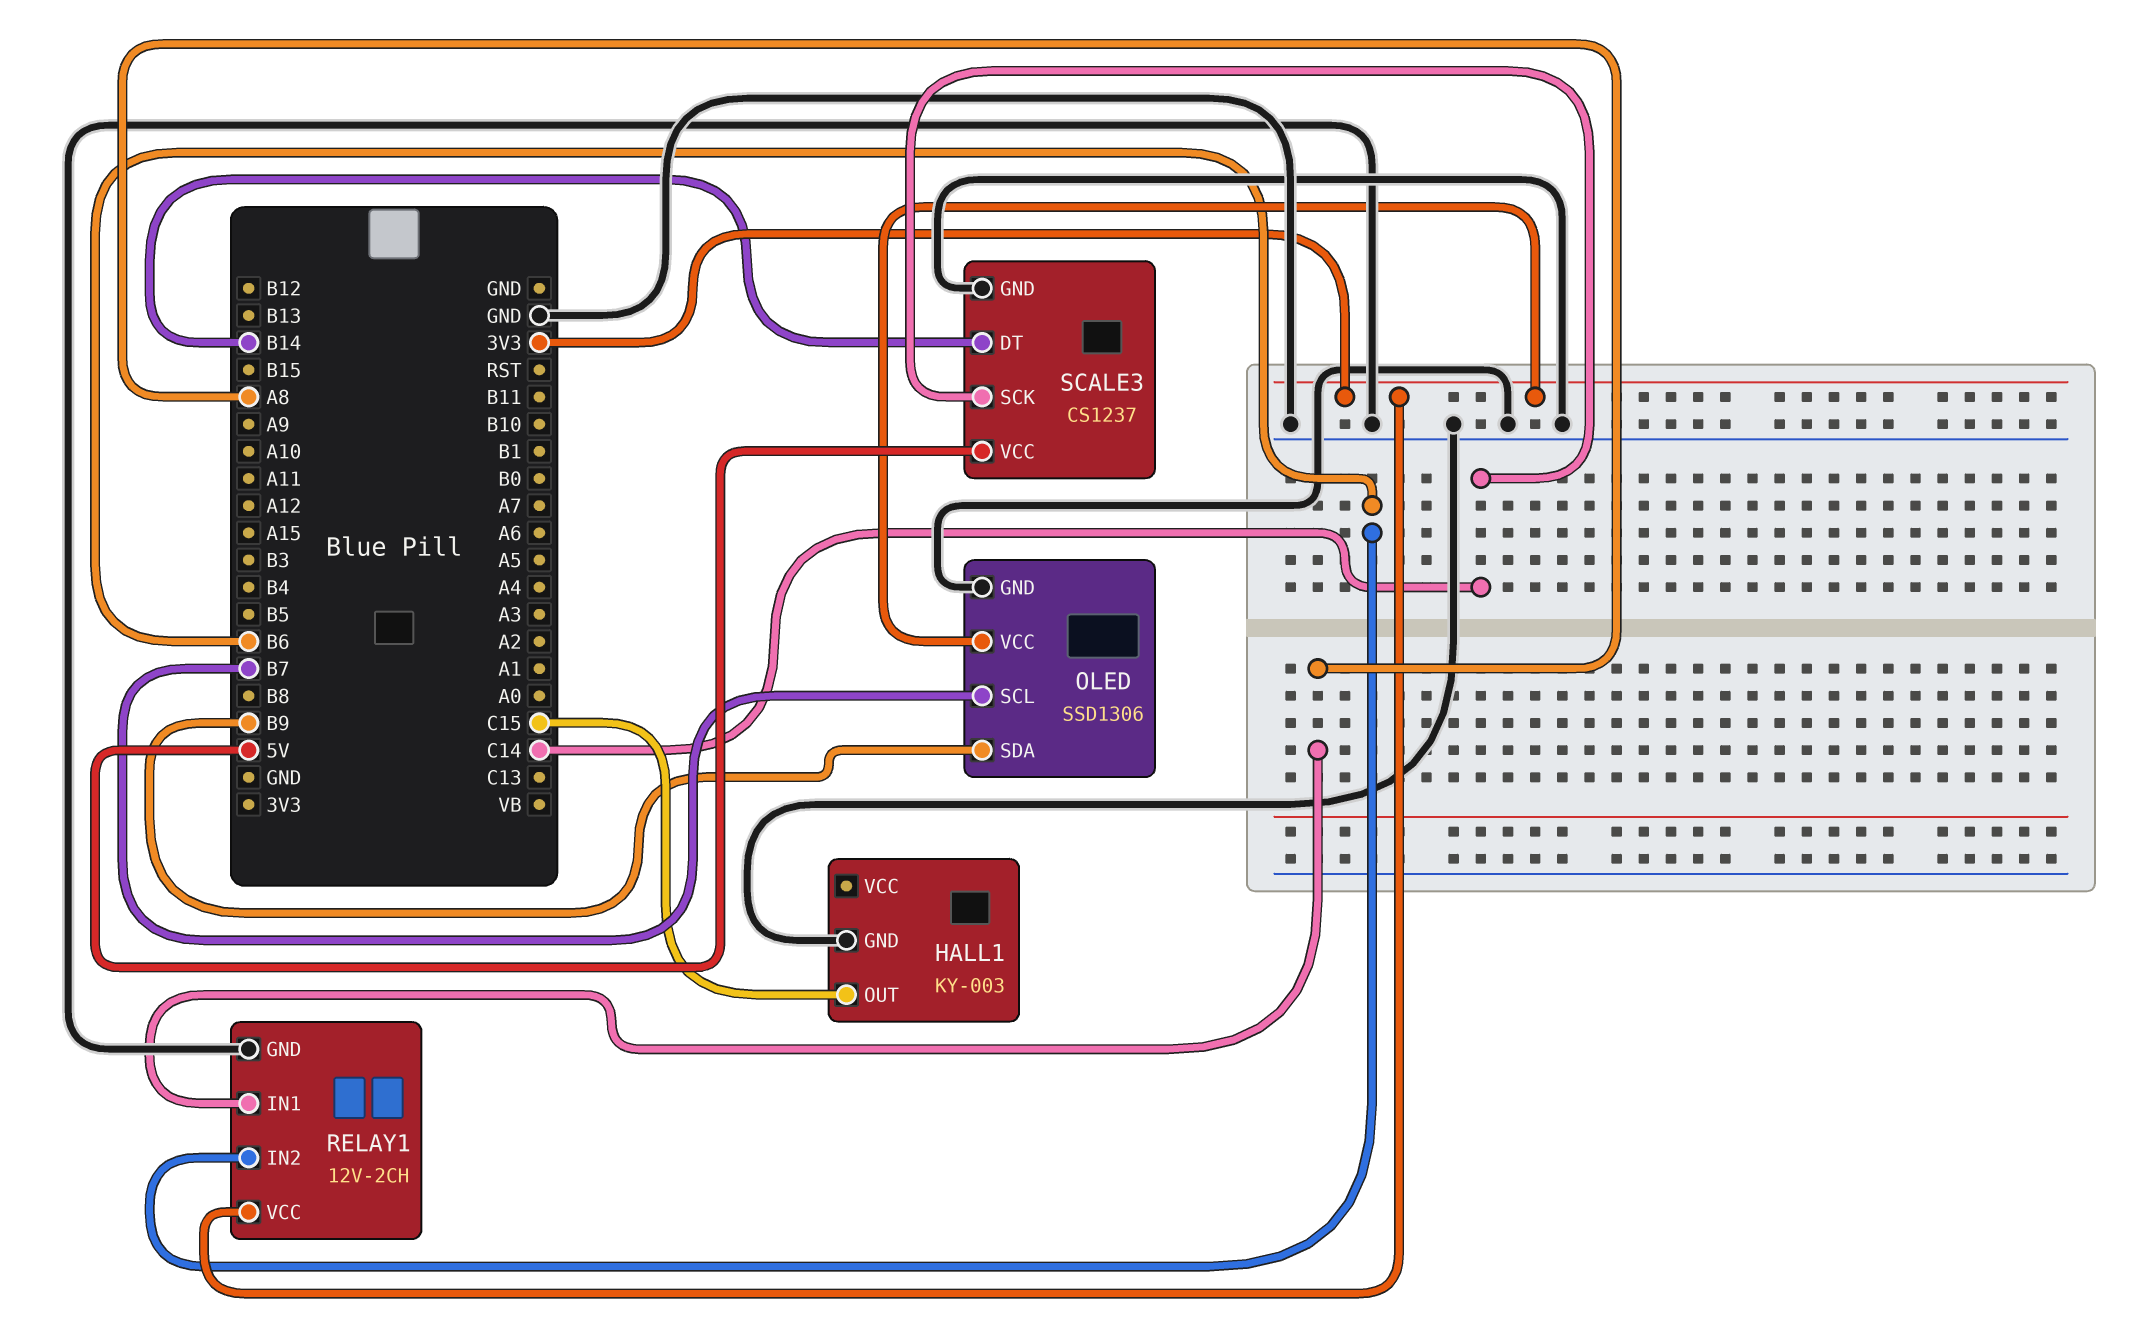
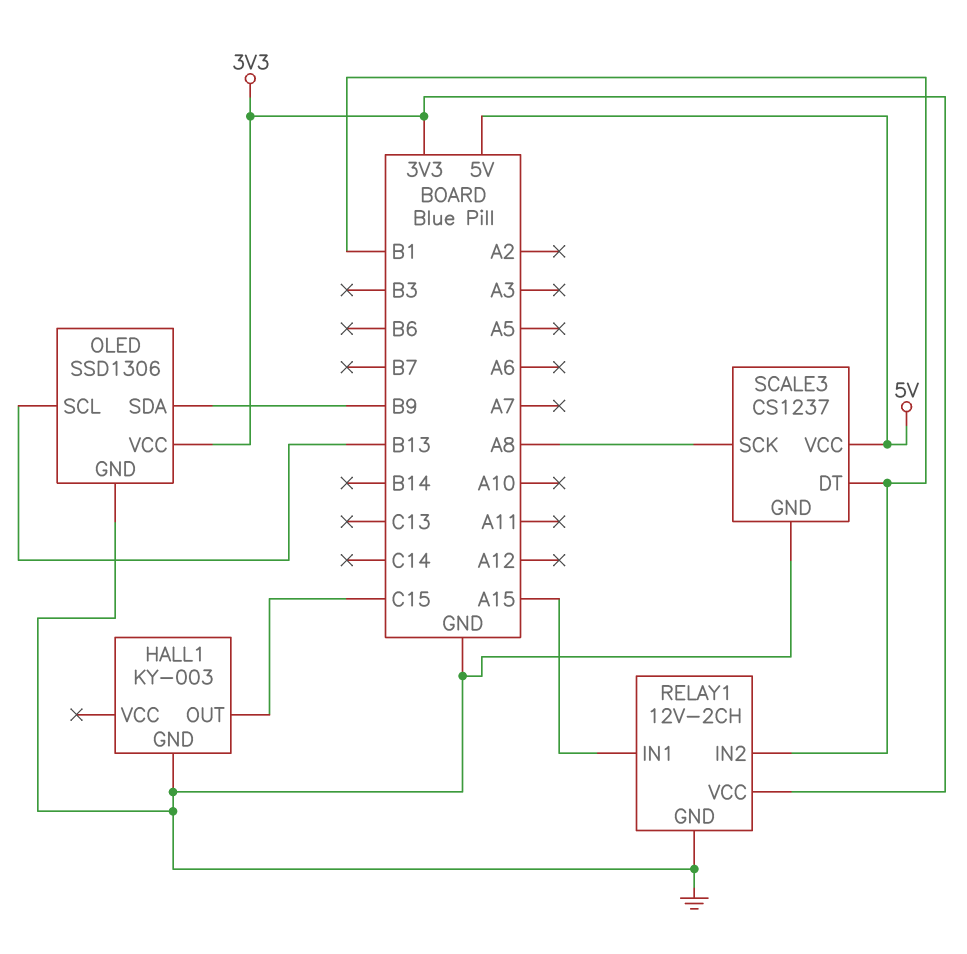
OLED pin SCL: B7 -> B13
RELAY1 pin IN1: A8 -> A15
RELAY1 pin IN2: B6 -> B1
SCALE3 pin DT: B14 -> B1
SCALE3 pin SCK: C14 -> A8

